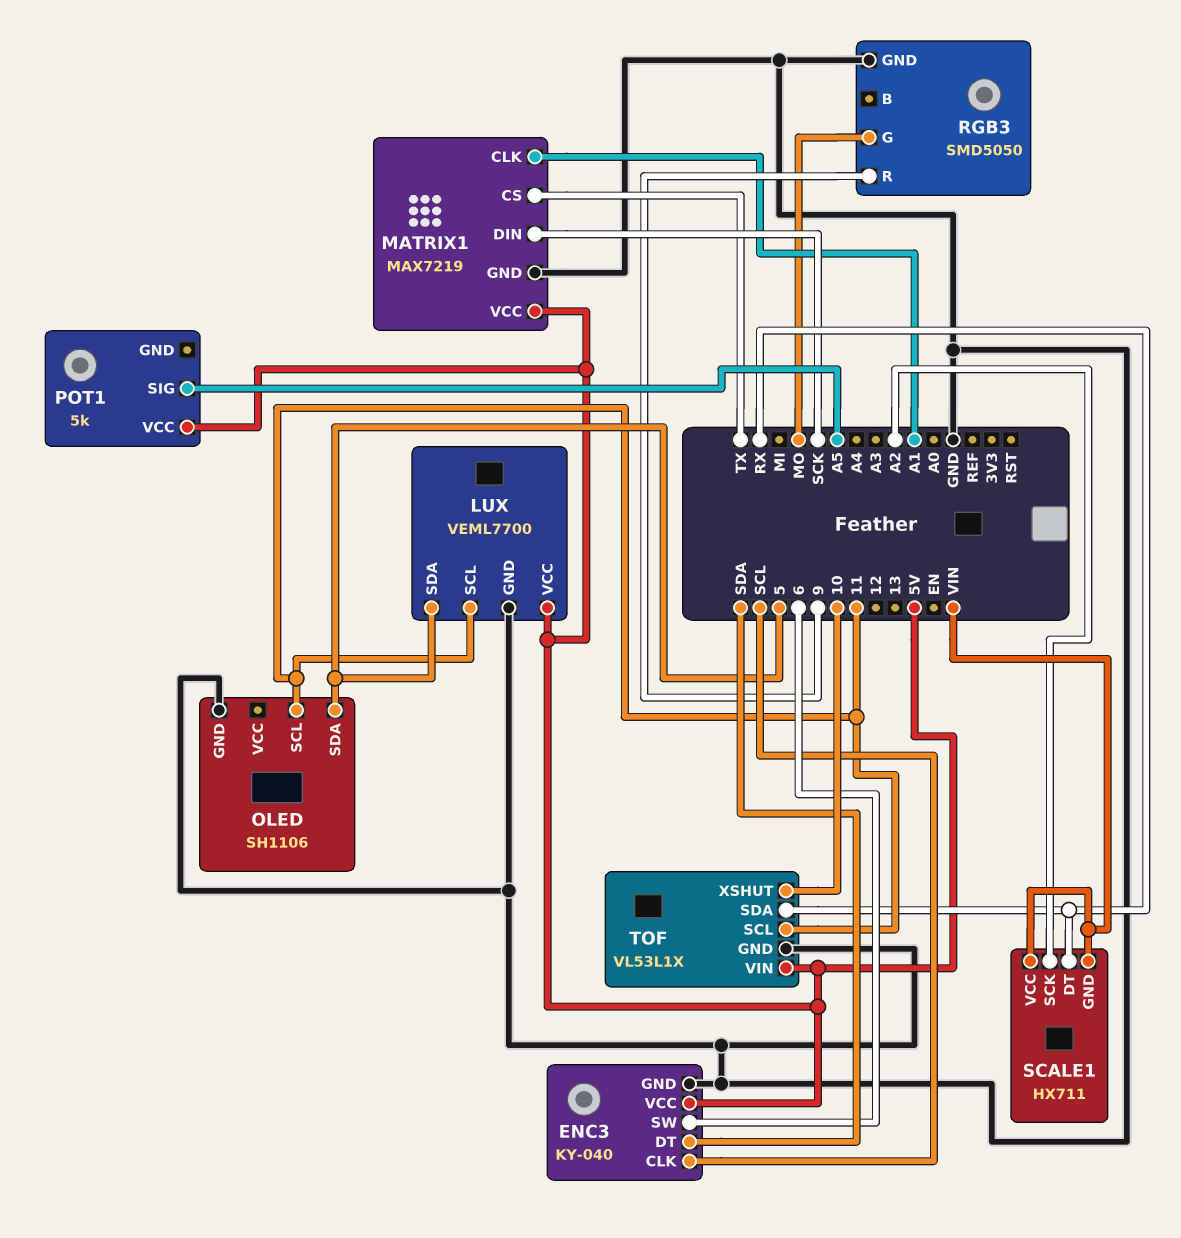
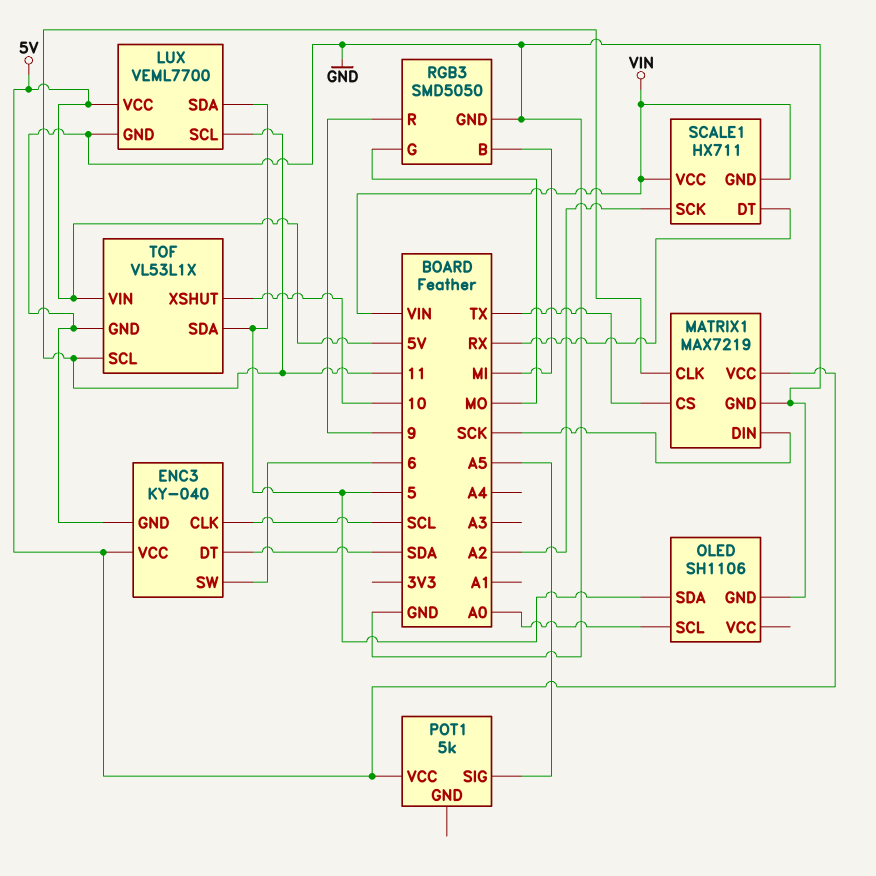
MATRIX1 pin CLK: A1 -> 11
OLED pin SCL: 11 -> A0
RGB3 pin B: none -> MI
TOF pin SDA: RX -> 5

